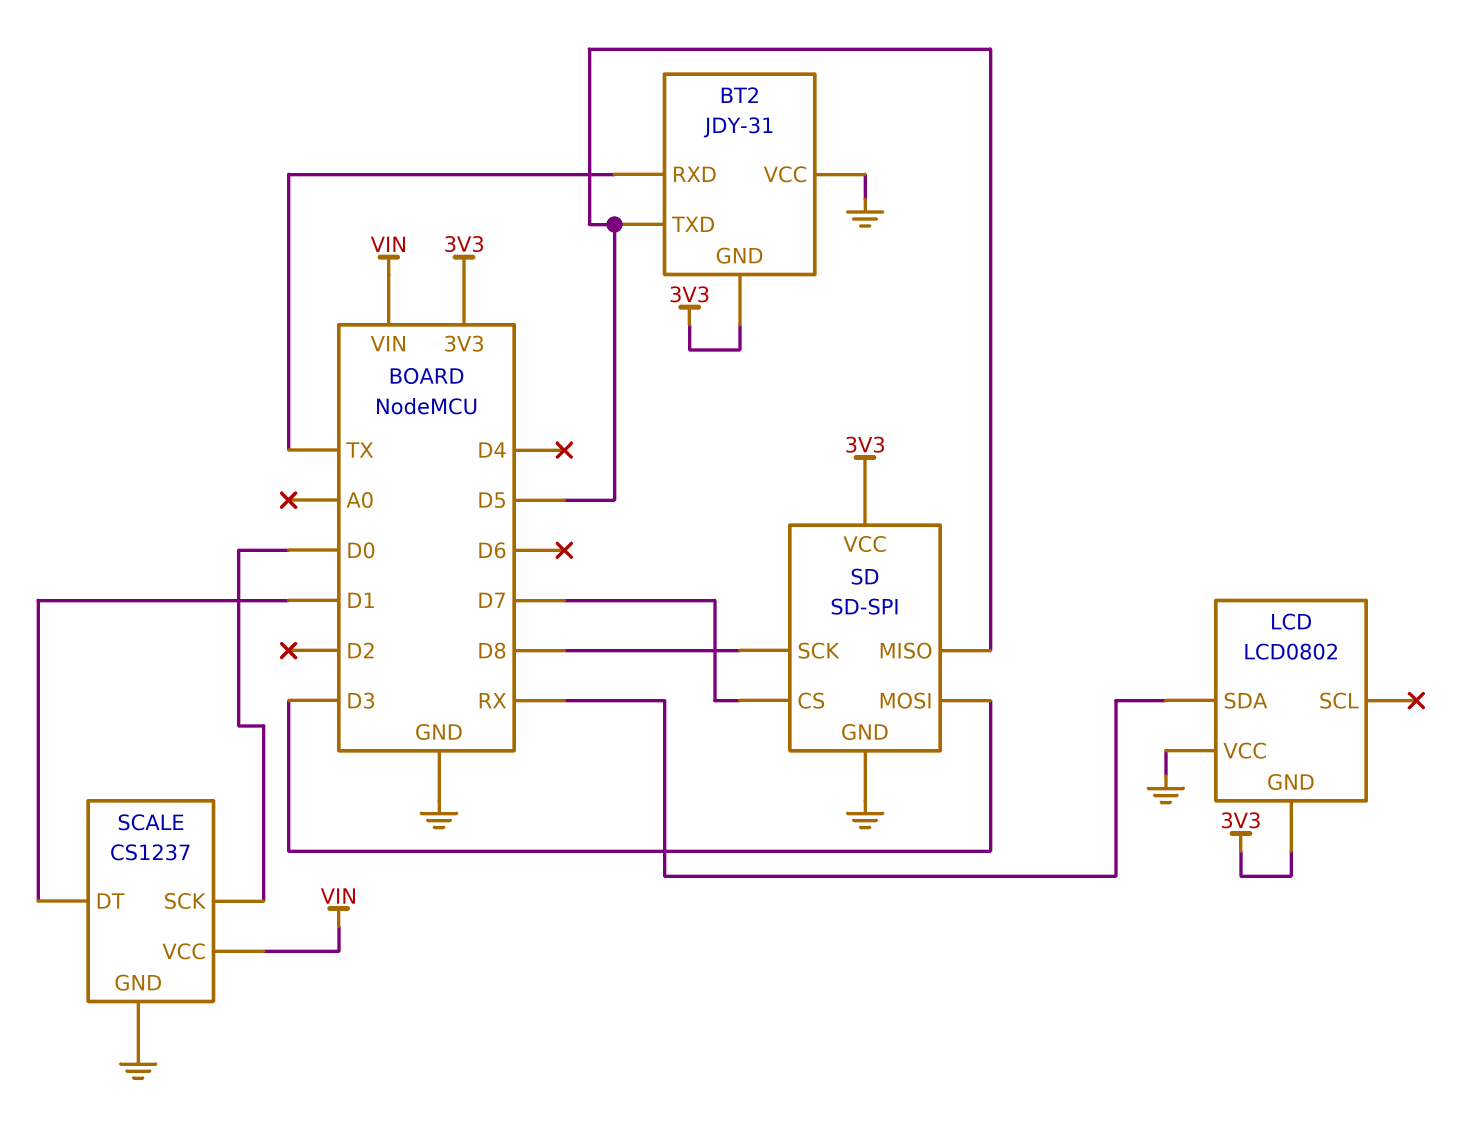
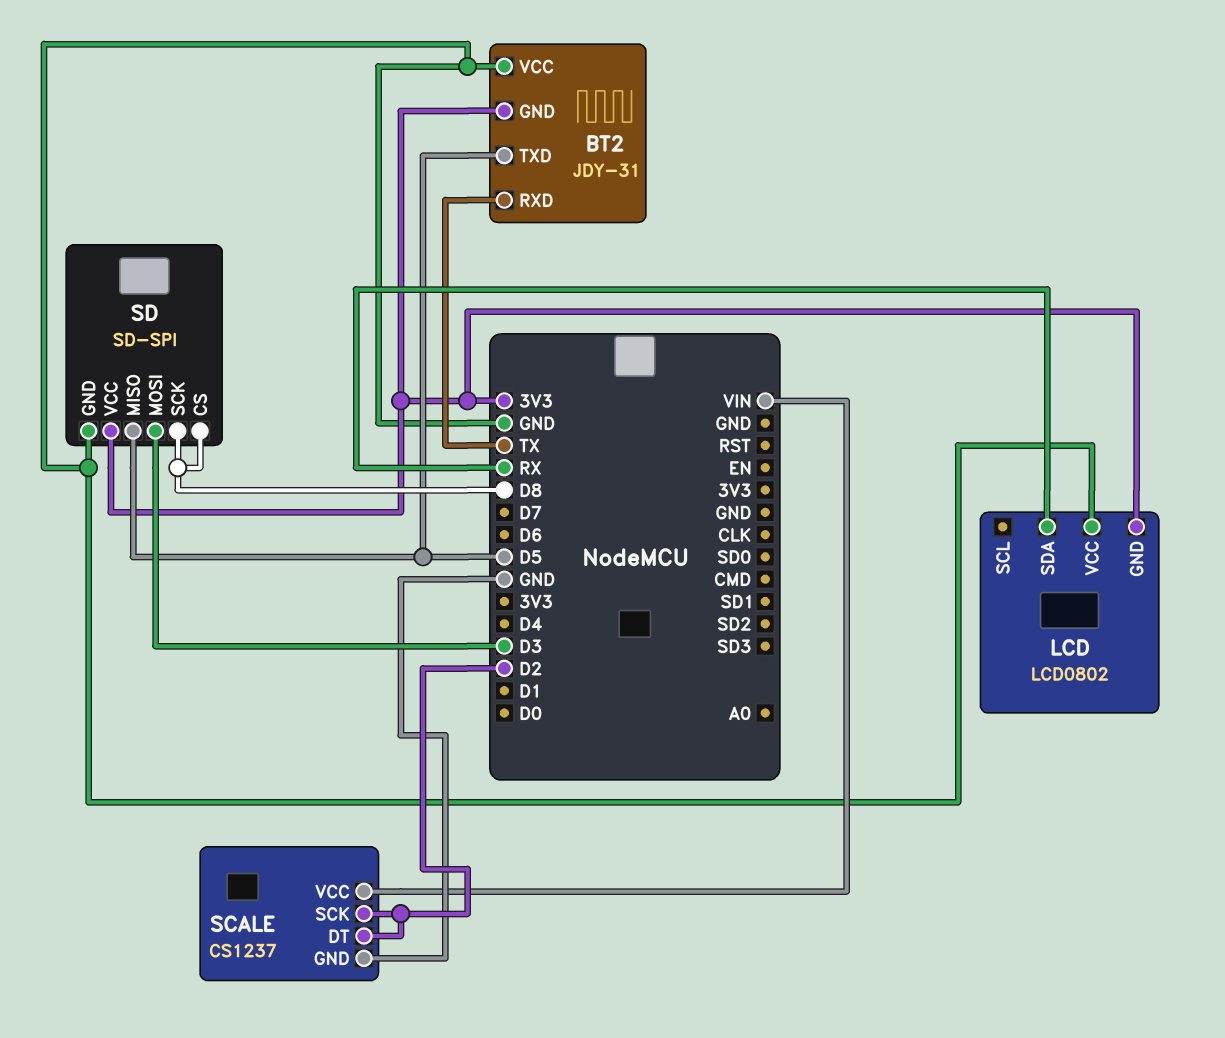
SCALE pin DT: D1 -> D2
SCALE pin SCK: D0 -> D2
SD pin CS: D7 -> D8

